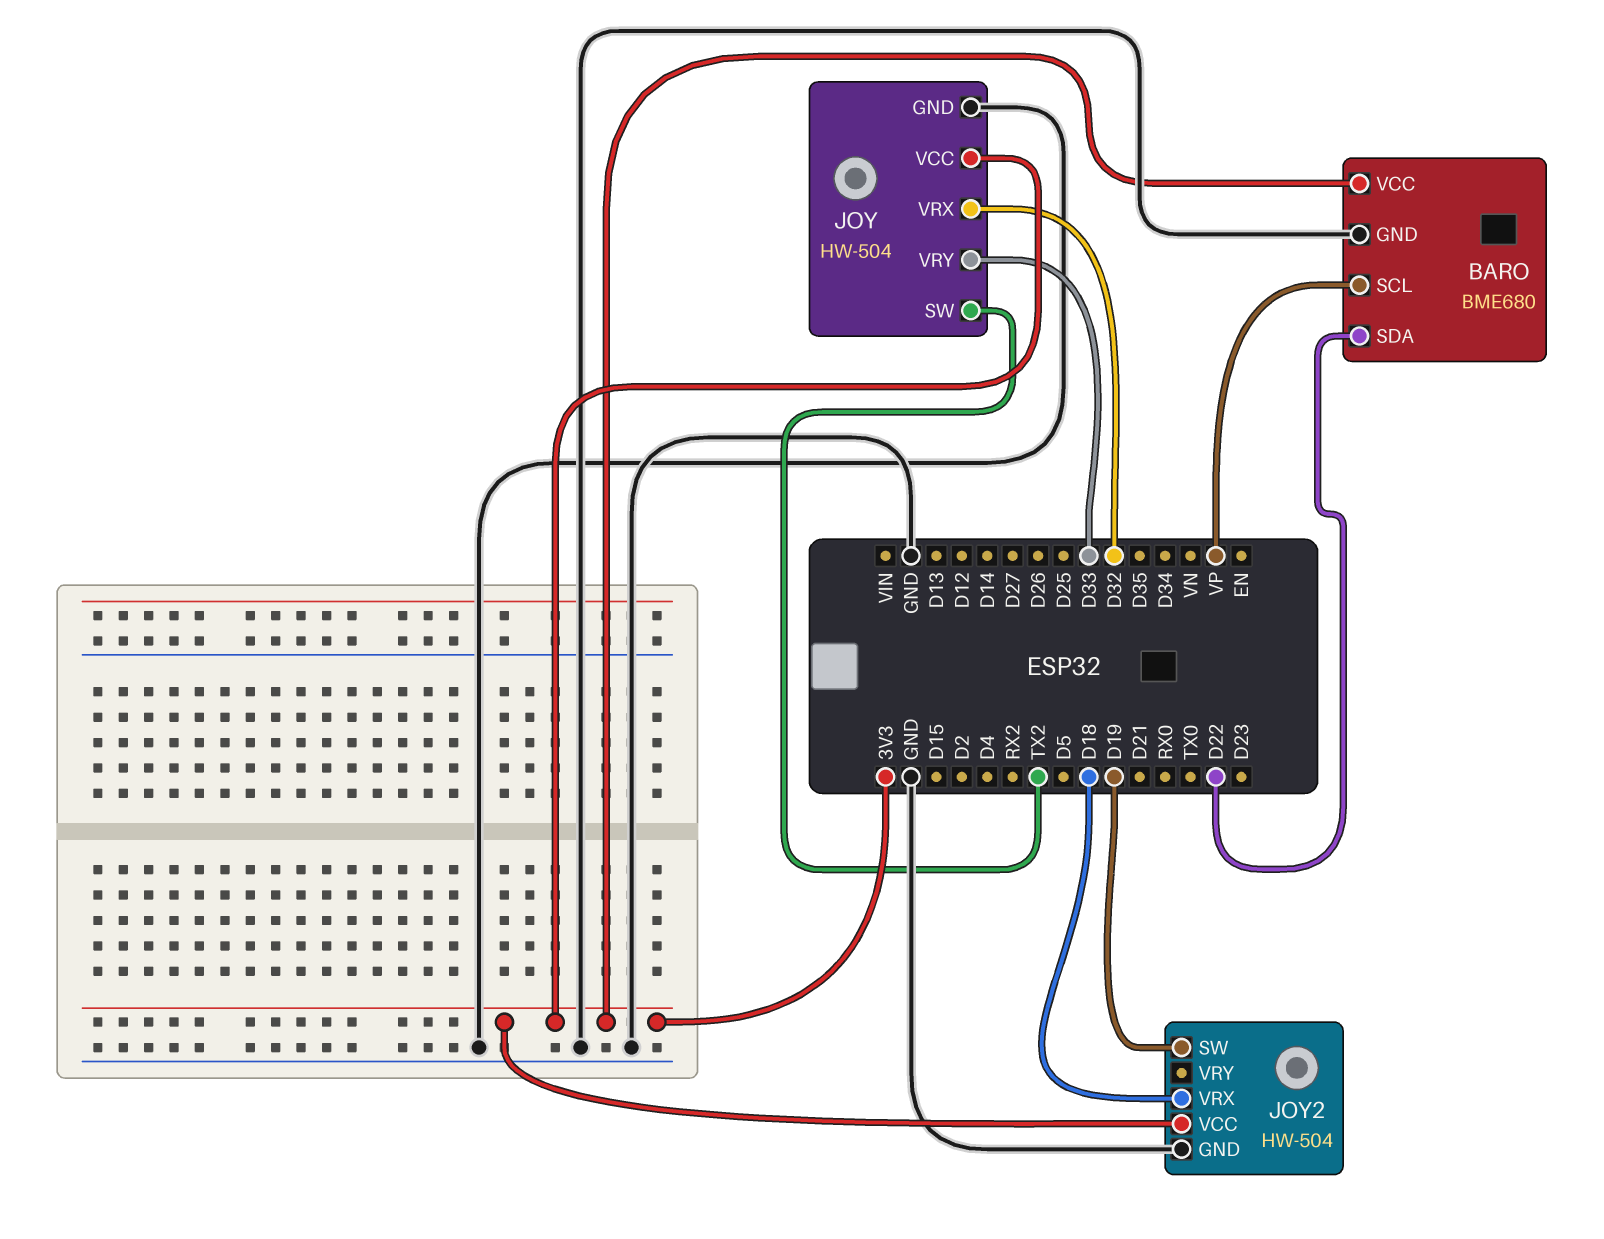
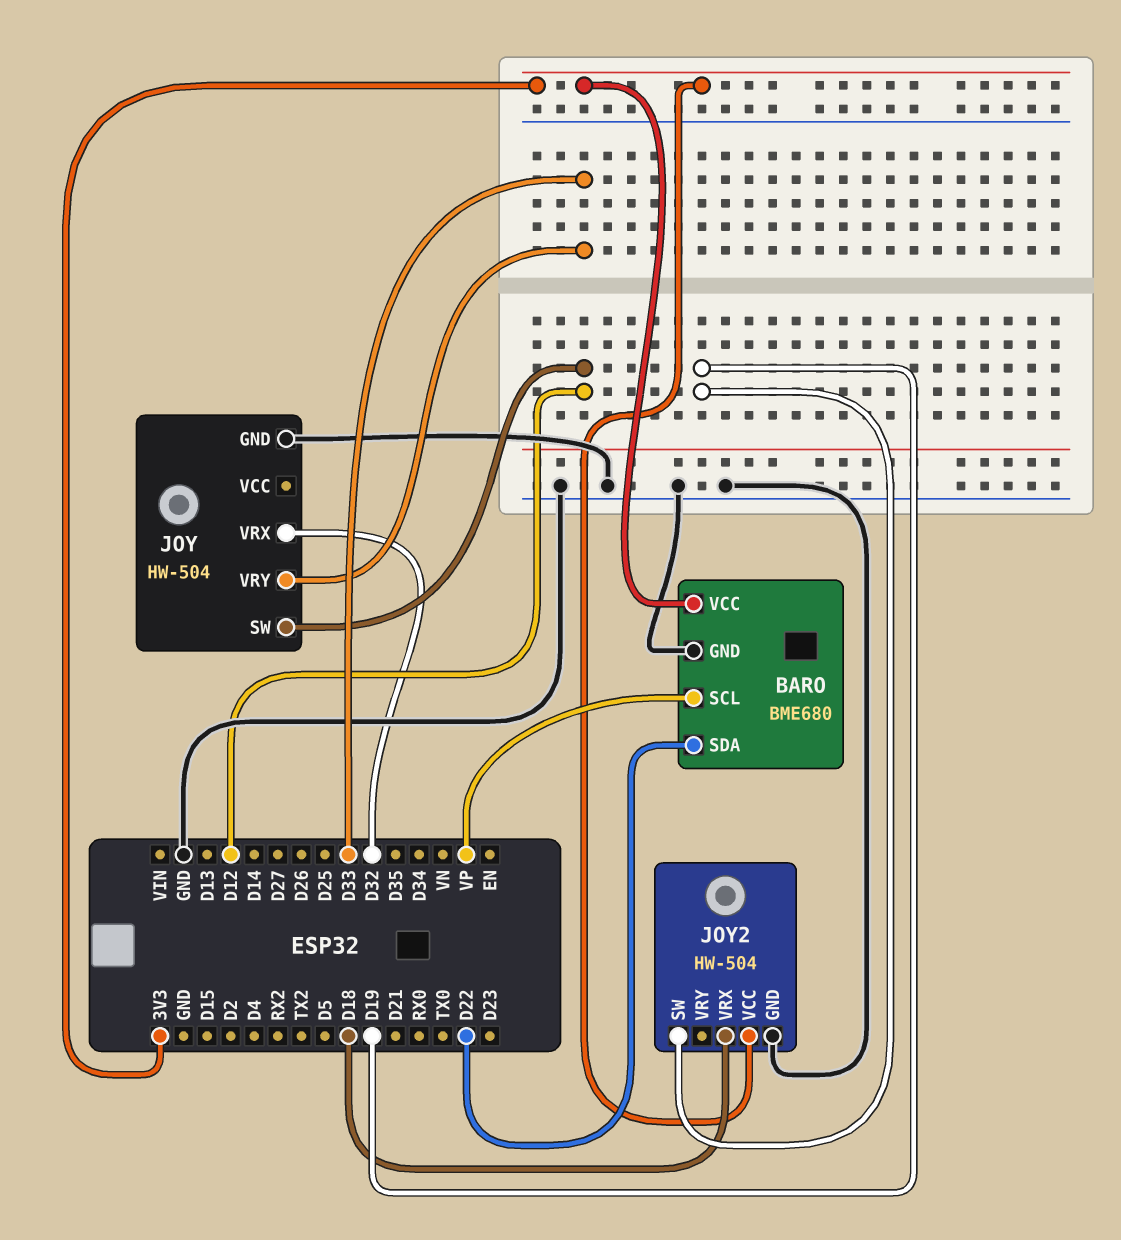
JOY pin SW: TX2 -> D12
JOY pin VCC: 3V3 -> none

